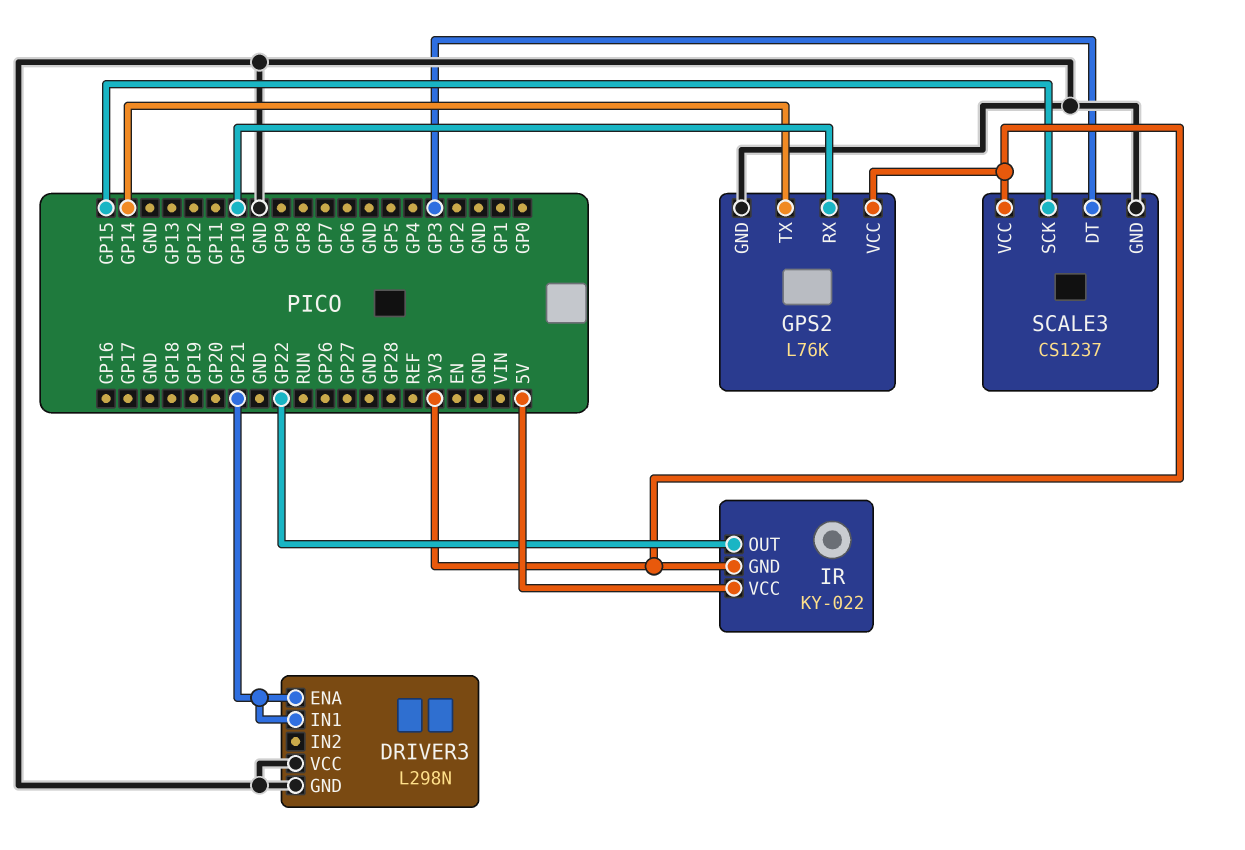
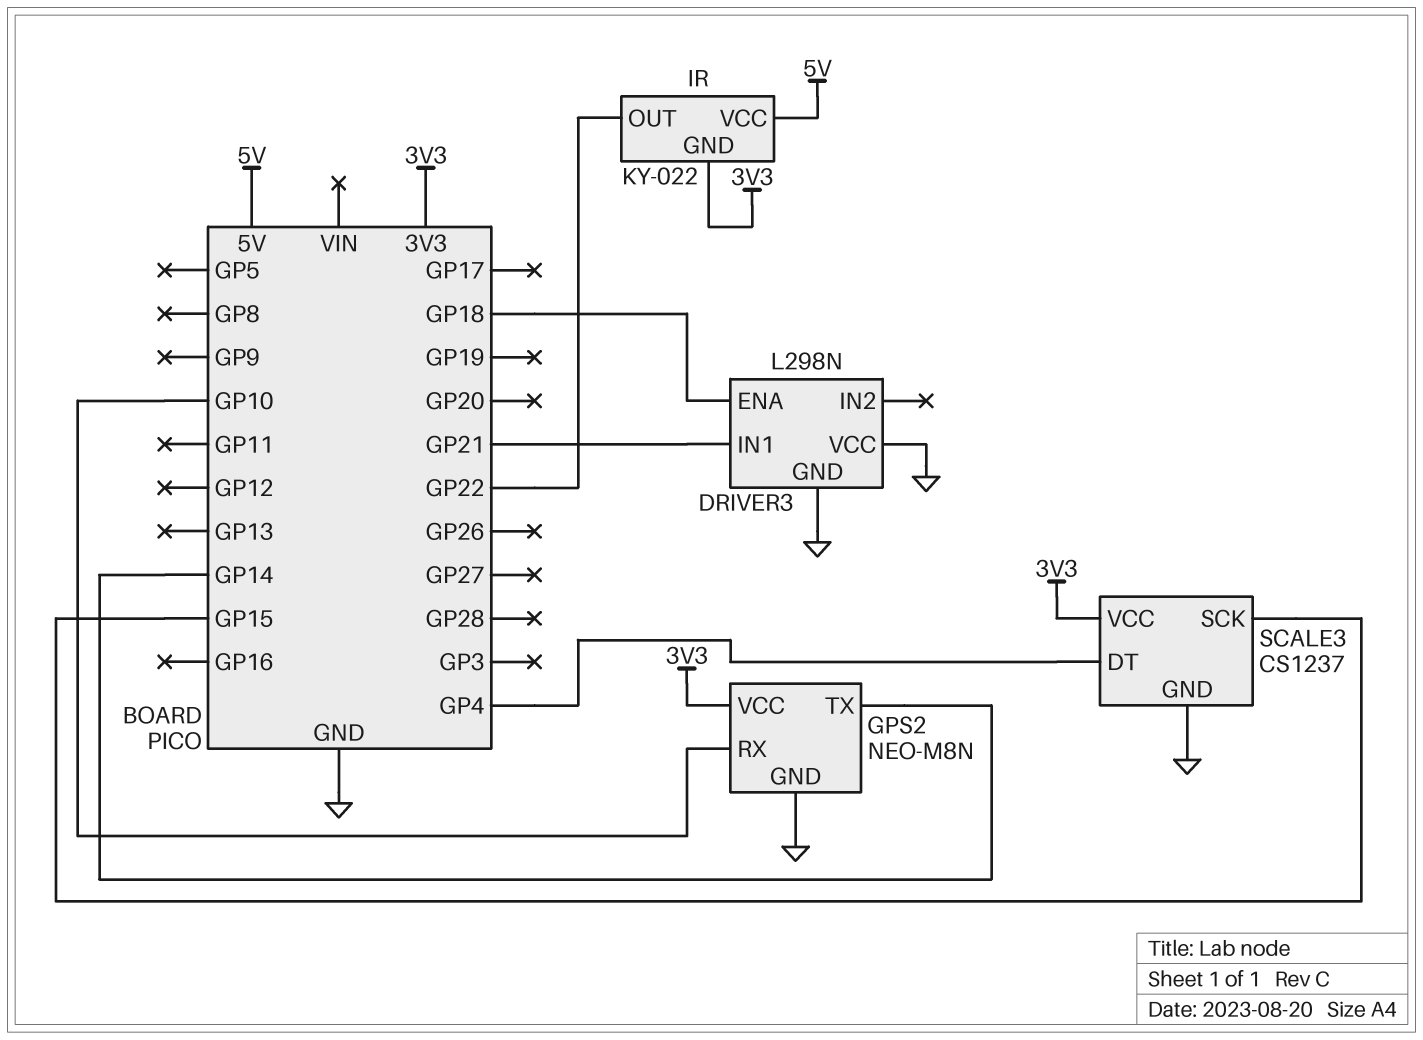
DRIVER3 pin ENA: GP21 -> GP18
GPS2: L76K -> NEO-M8N
SCALE3 pin DT: GP3 -> GP4

